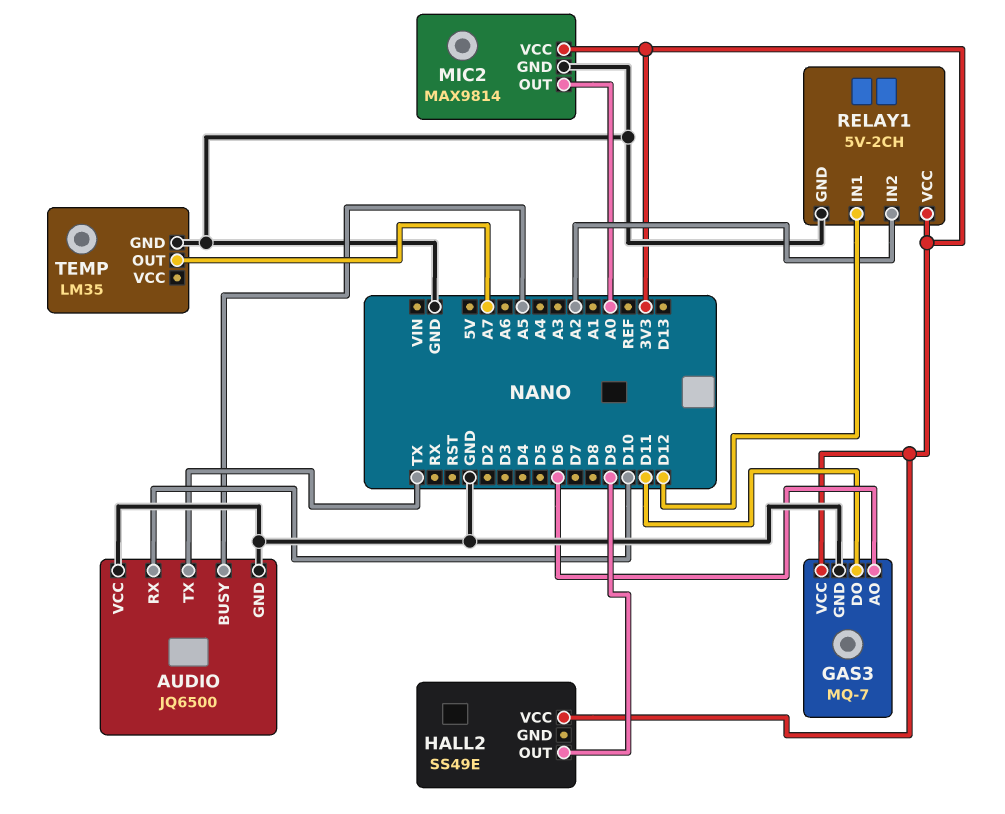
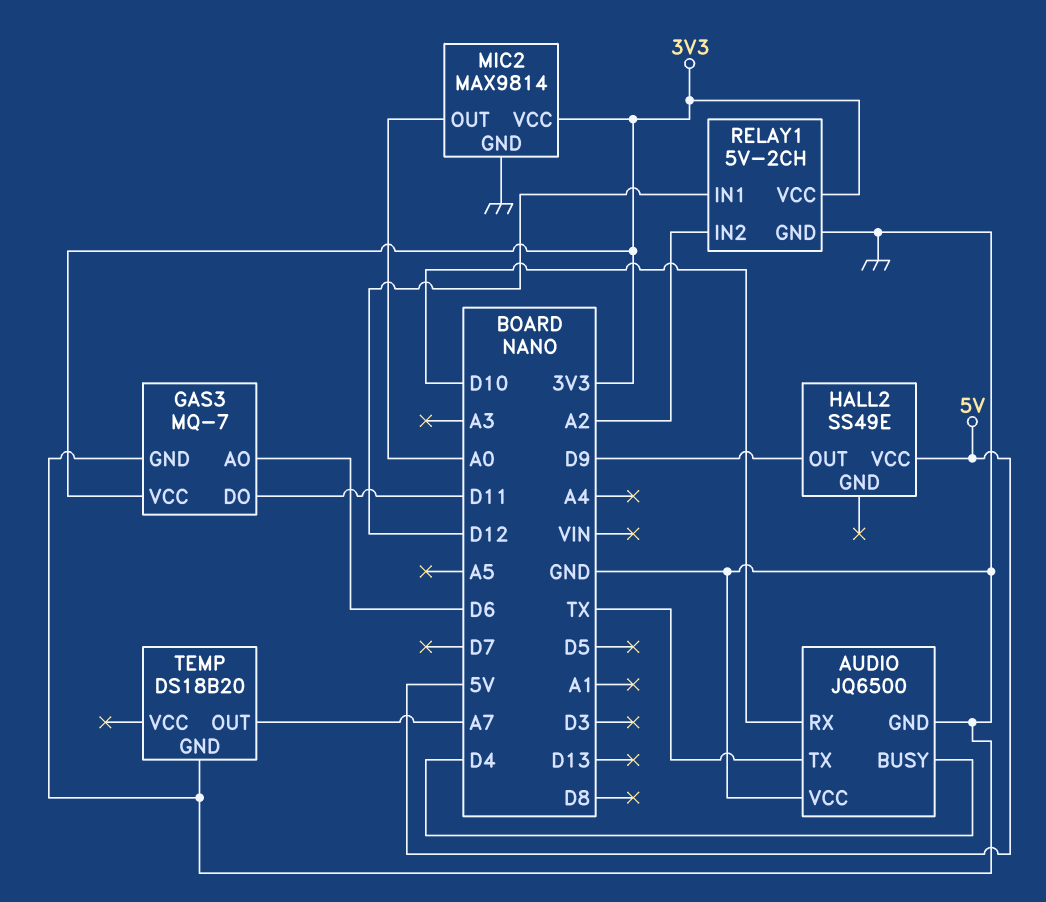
AUDIO pin BUSY: A5 -> D4
HALL2 pin VCC: 3V3 -> 5V
TEMP: LM35 -> DS18B20

